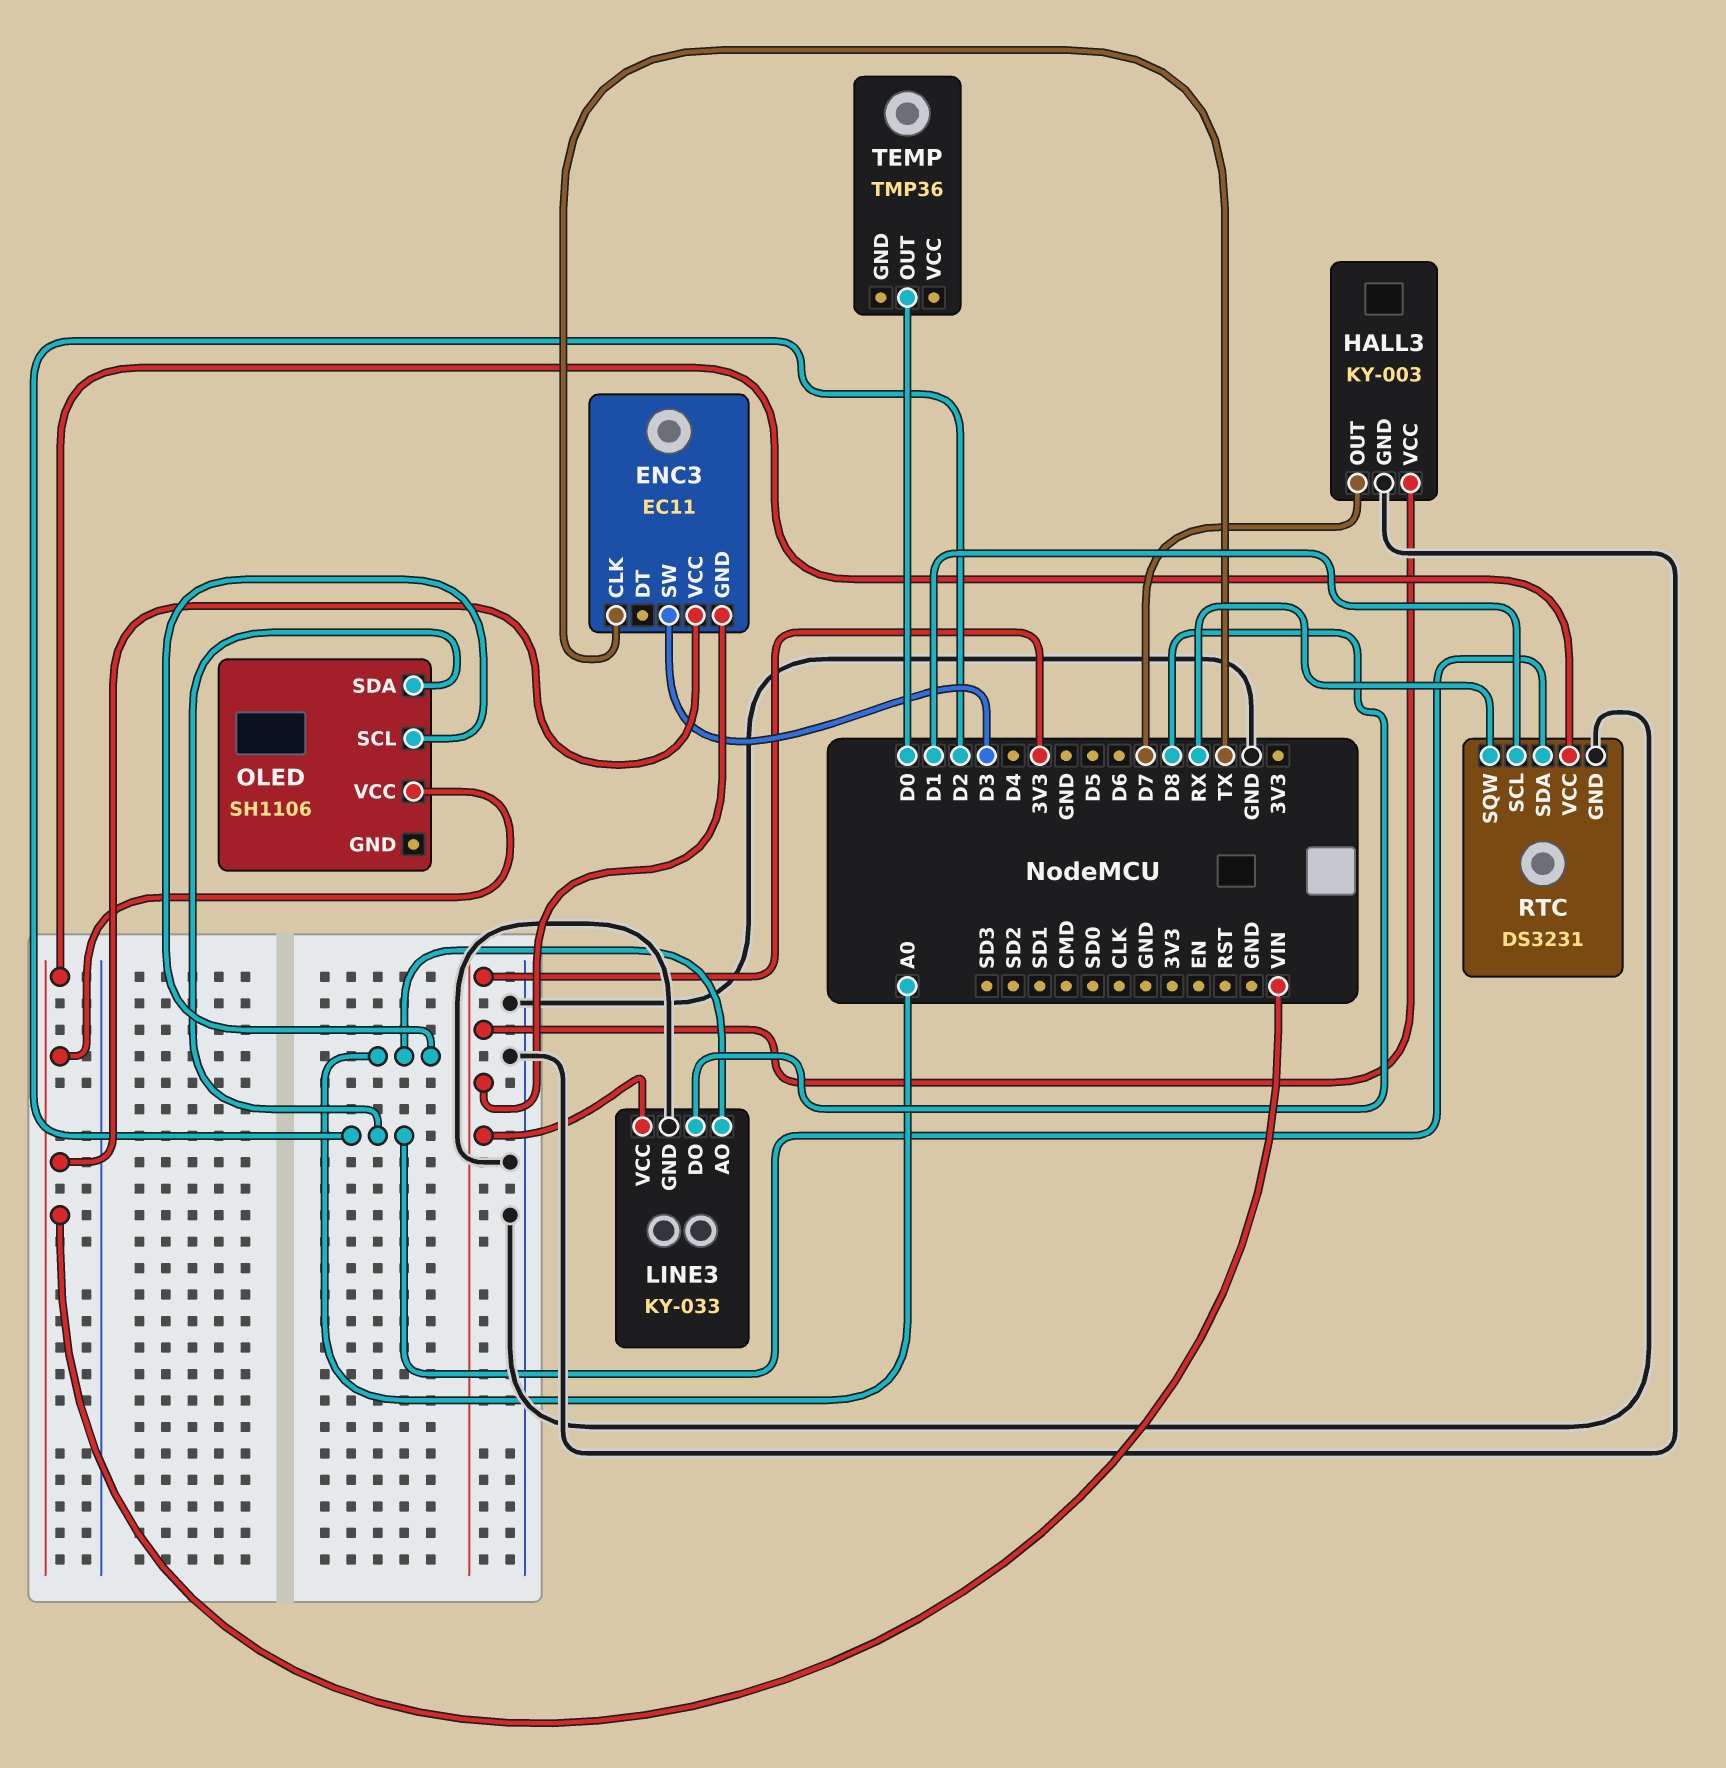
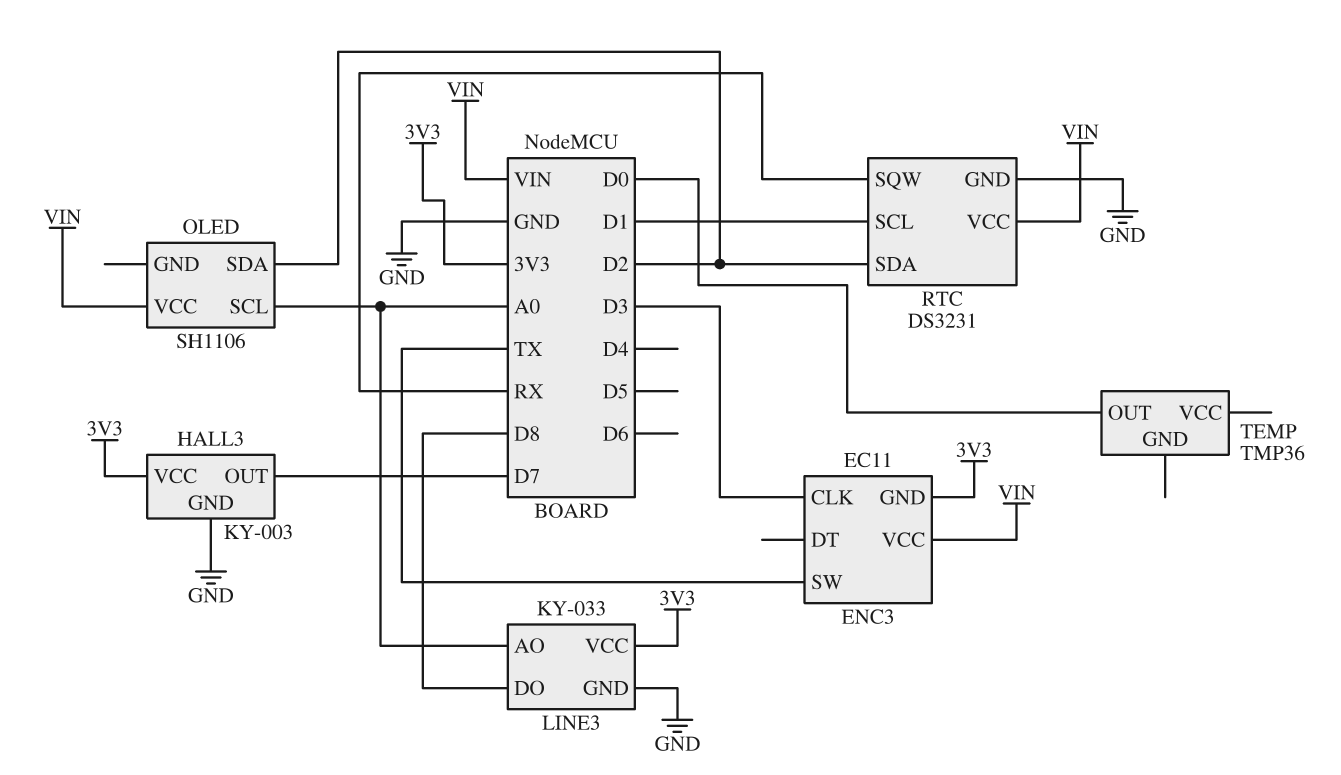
ENC3 pin CLK: TX -> D3
ENC3 pin SW: D3 -> TX

